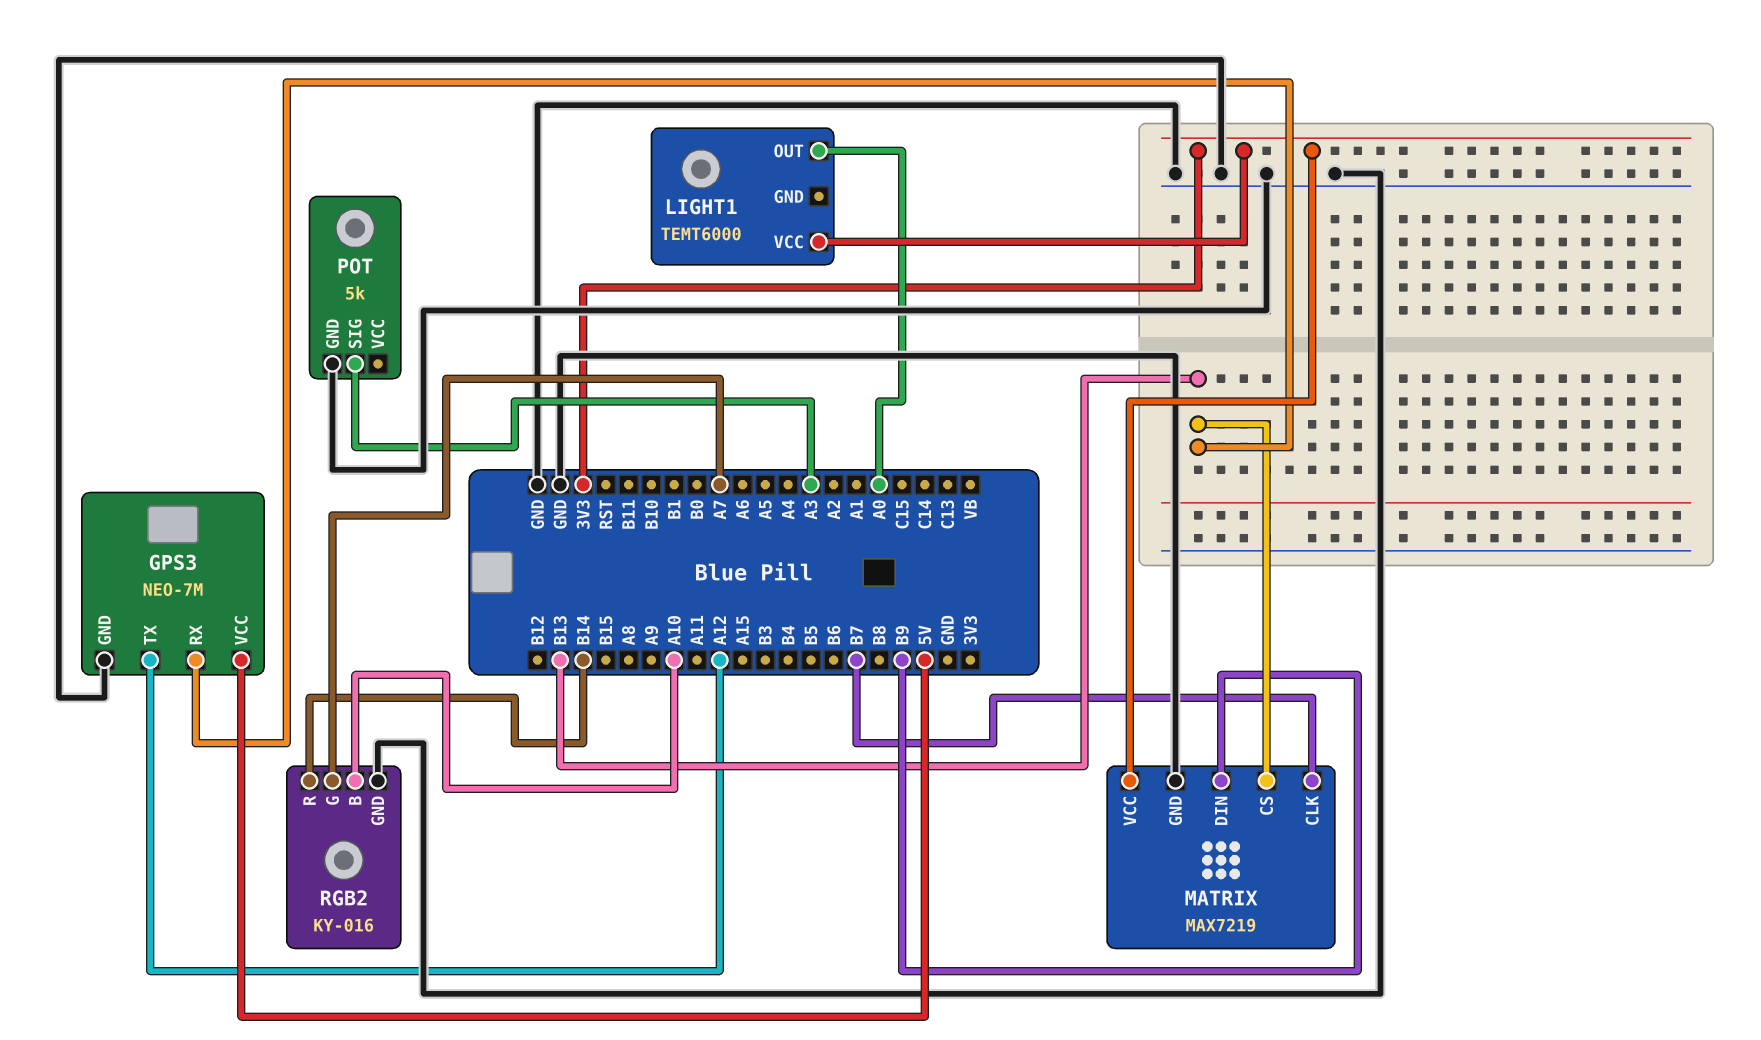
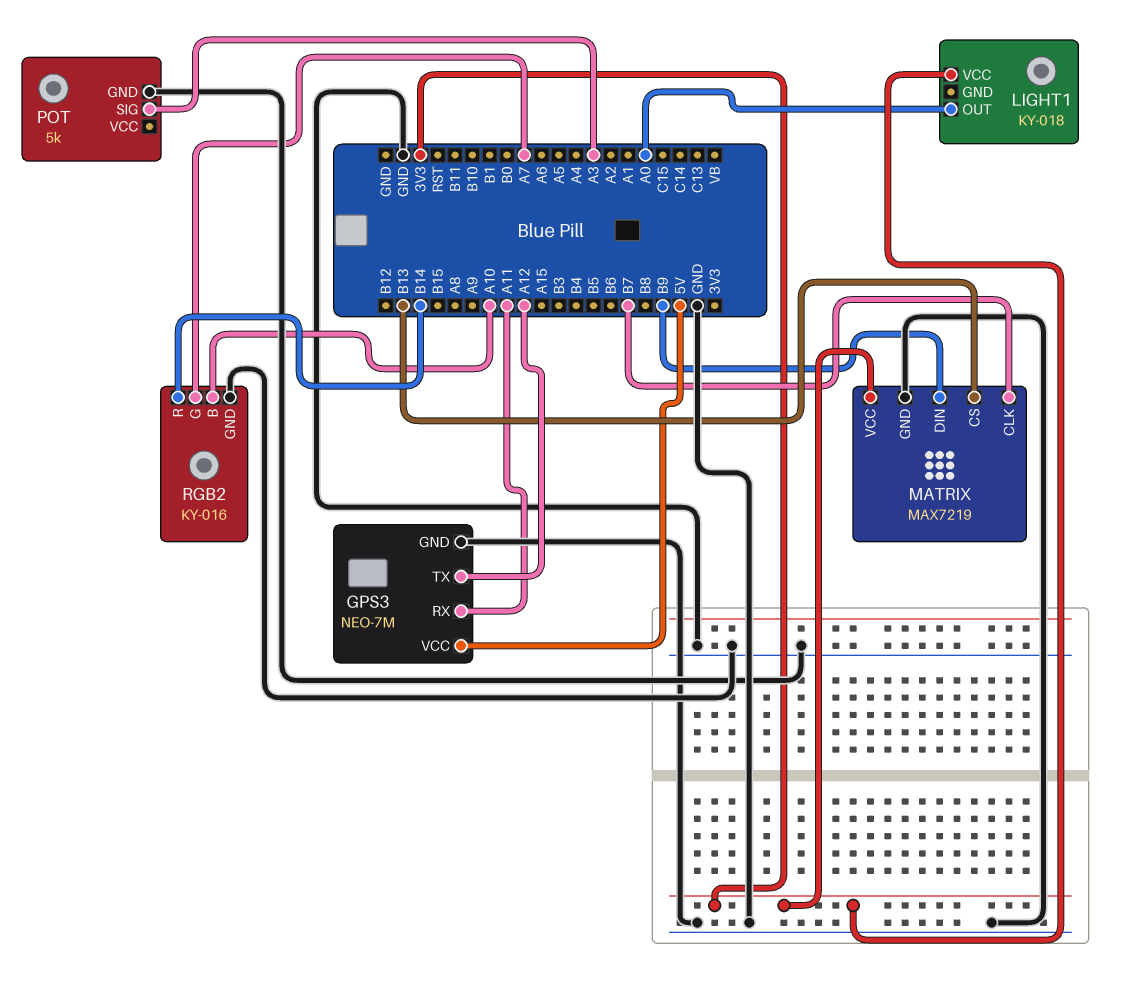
GPS3 pin RX: B13 -> A11
LIGHT1: TEMT6000 -> KY-018

